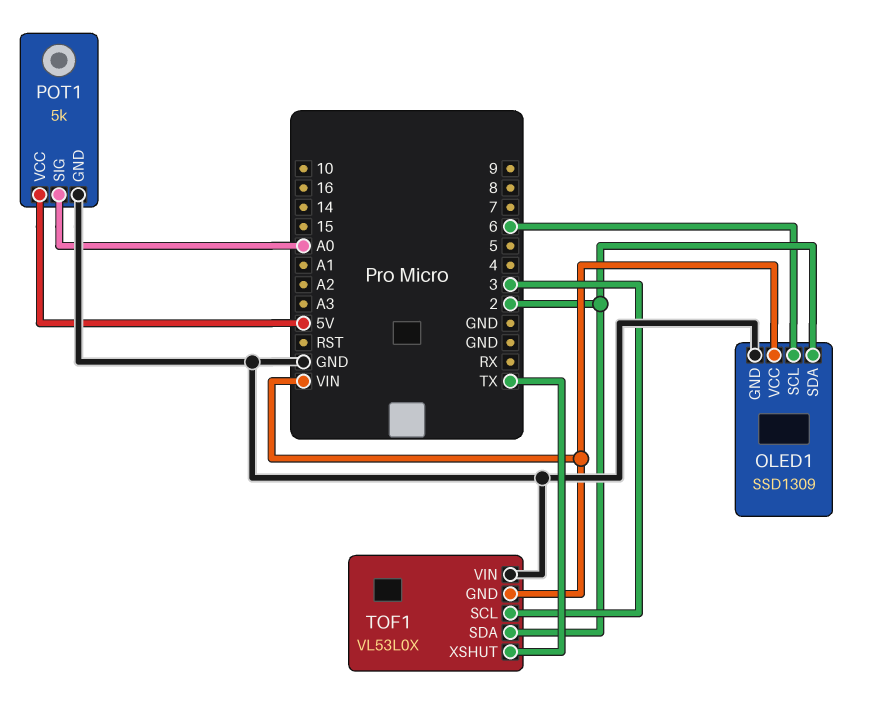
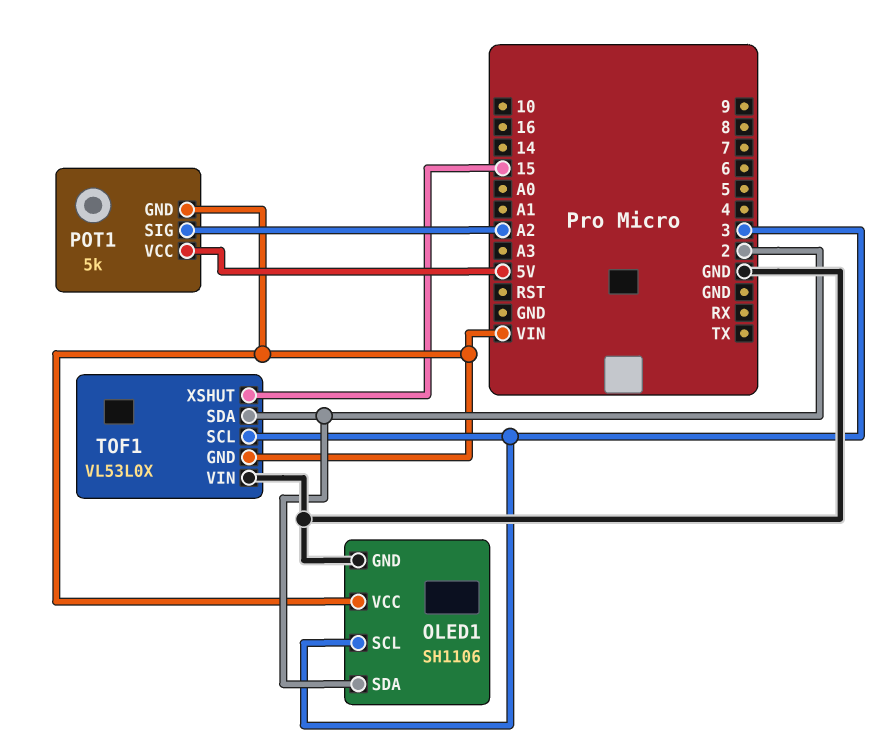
OLED1: SSD1309 -> SH1106
OLED1 pin SCL: 6 -> 3
POT1 pin GND: GND -> VIN
POT1 pin SIG: A0 -> A2
TOF1 pin XSHUT: TX -> 15

